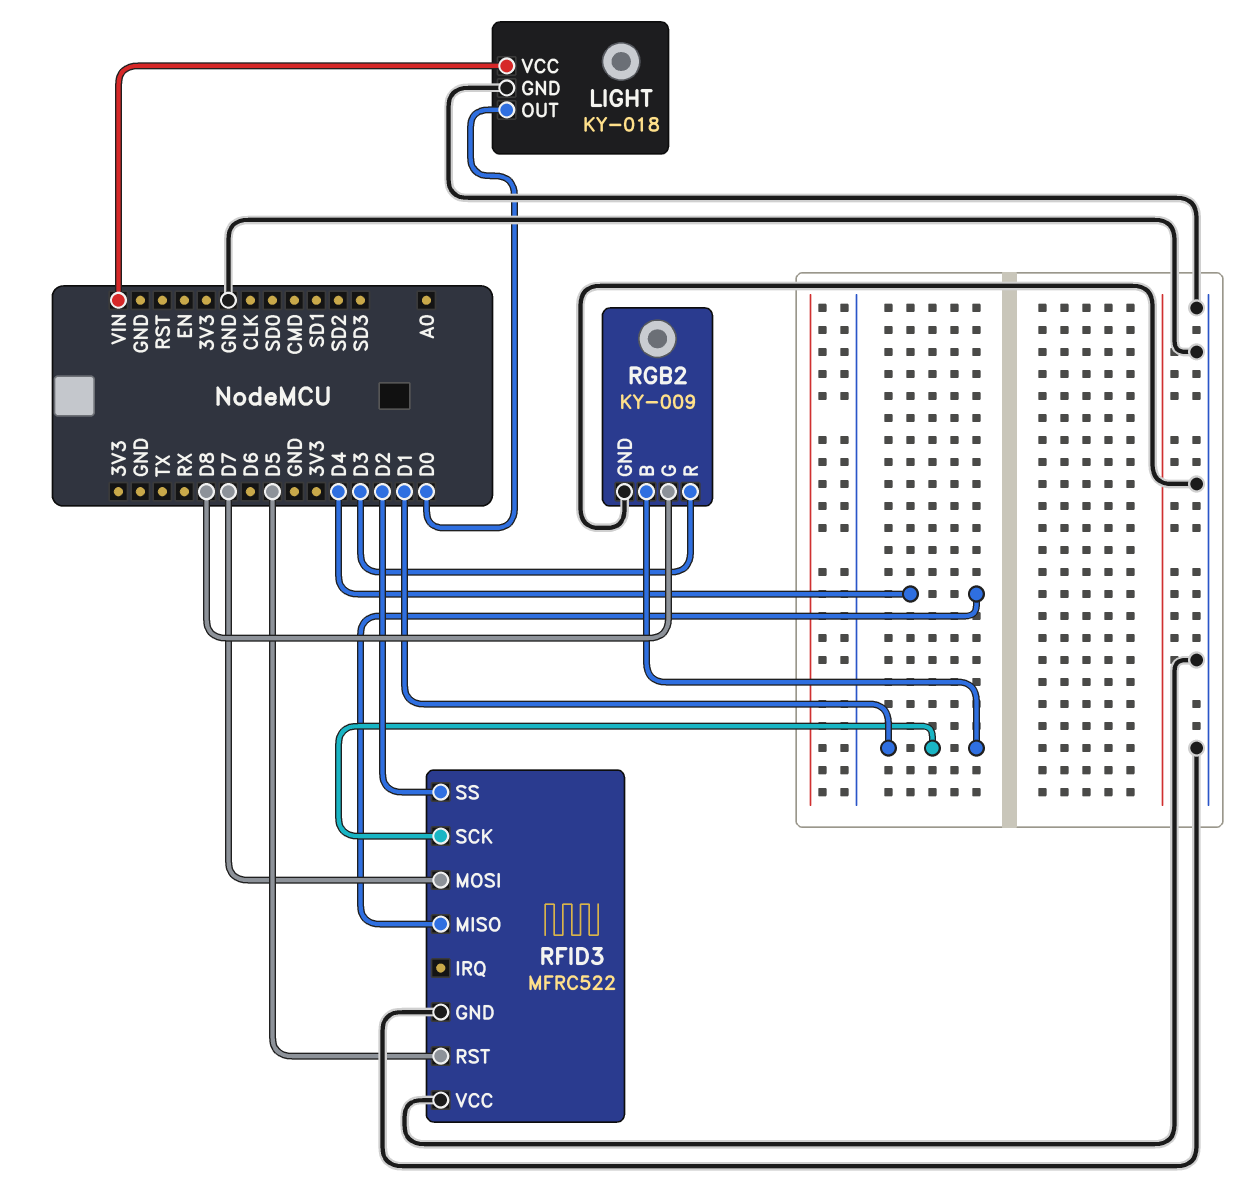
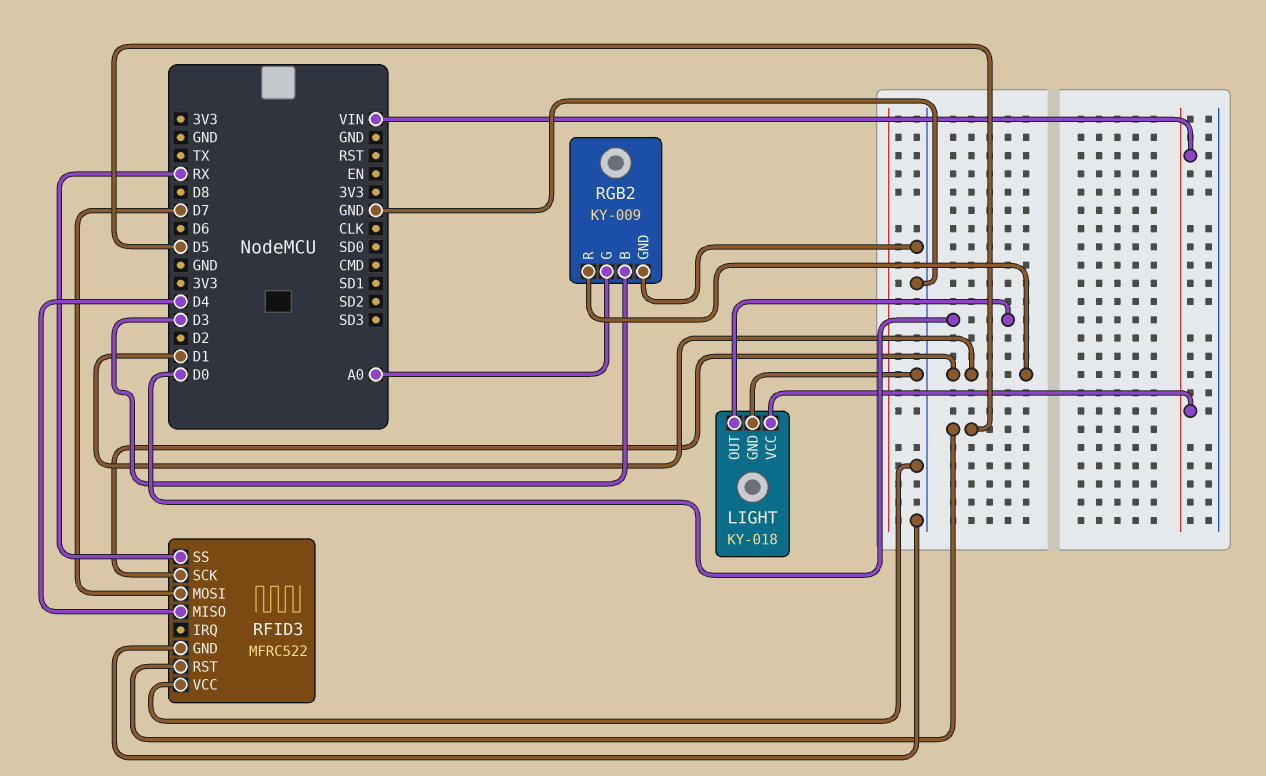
RFID3 pin SS: D2 -> RX
RGB2 pin B: D1 -> D3
RGB2 pin G: D8 -> A0
RGB2 pin R: D3 -> D1

